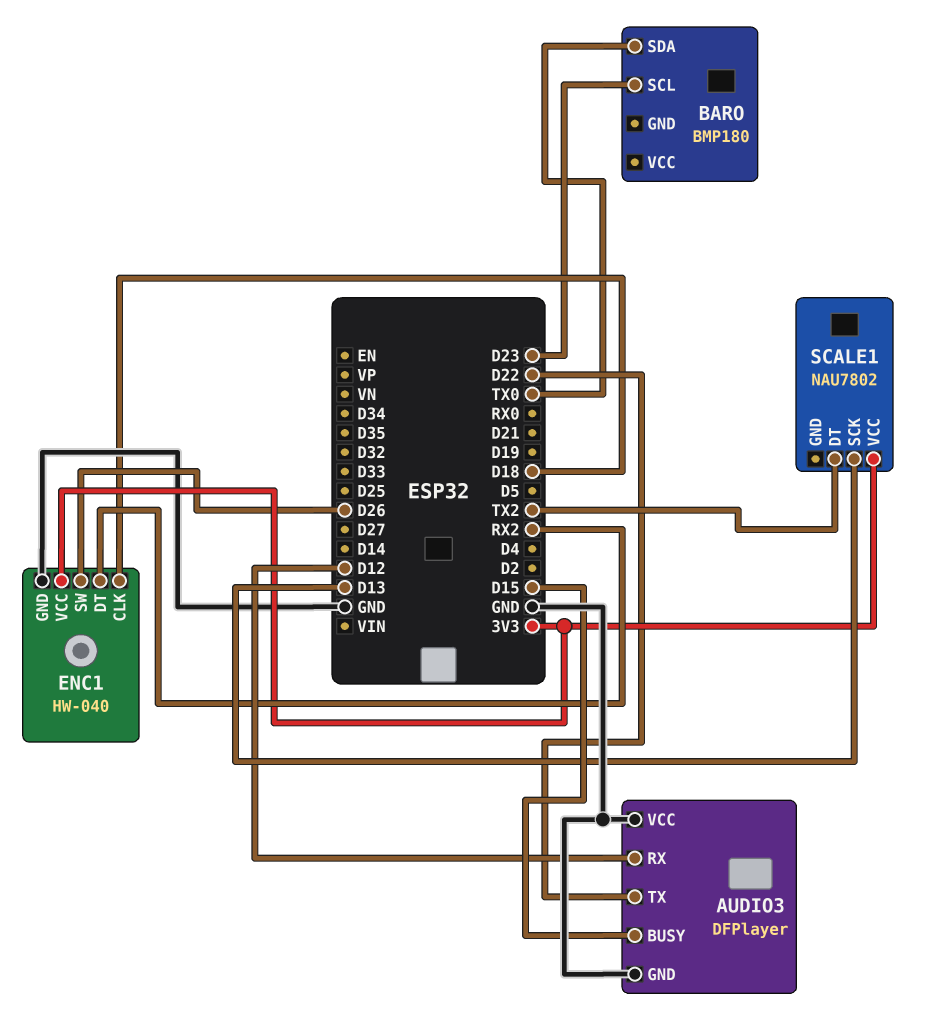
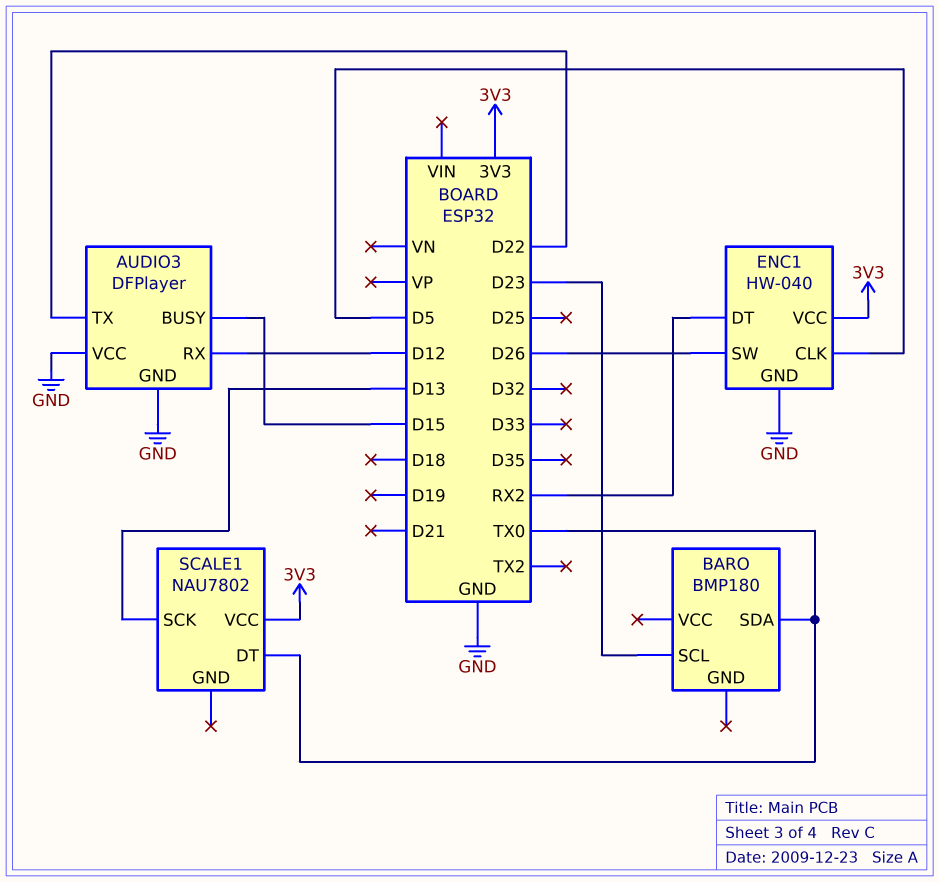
ENC1 pin CLK: D18 -> D5
SCALE1 pin DT: TX2 -> TX0

